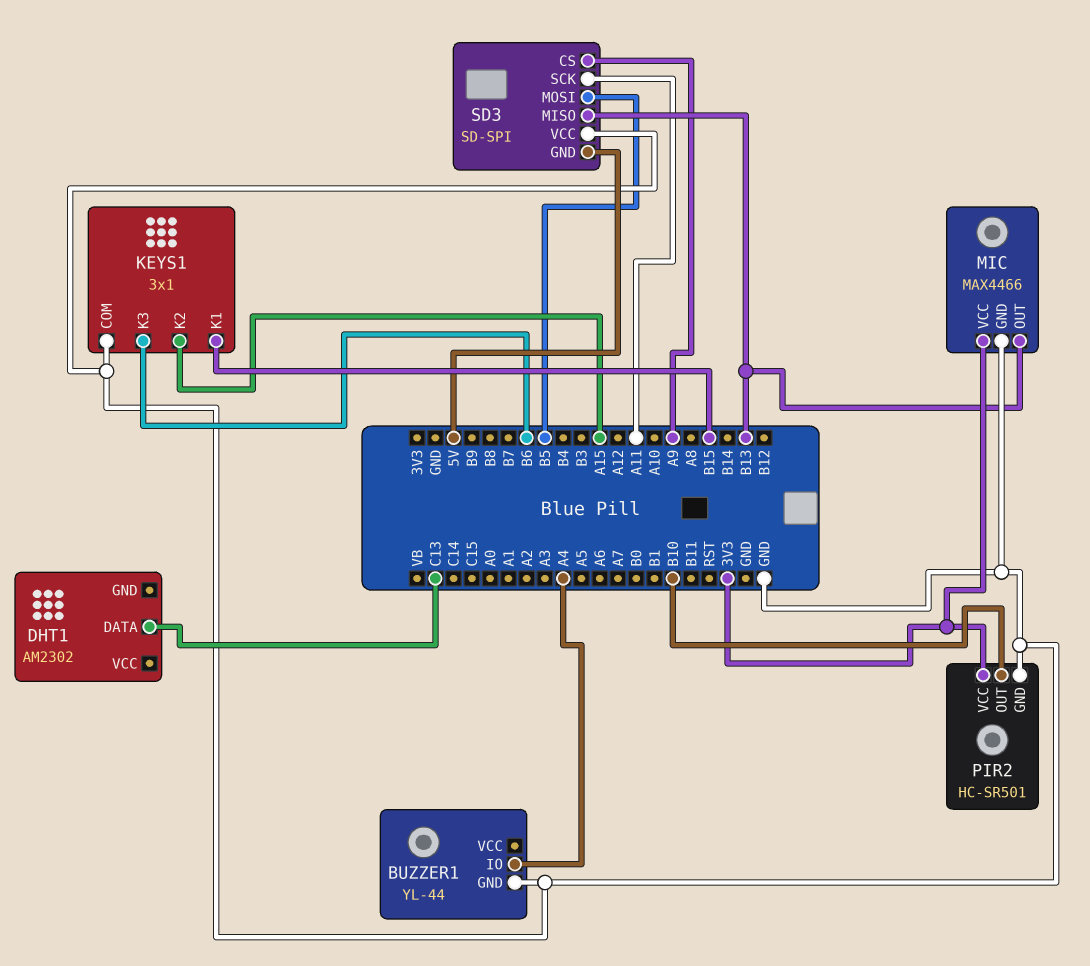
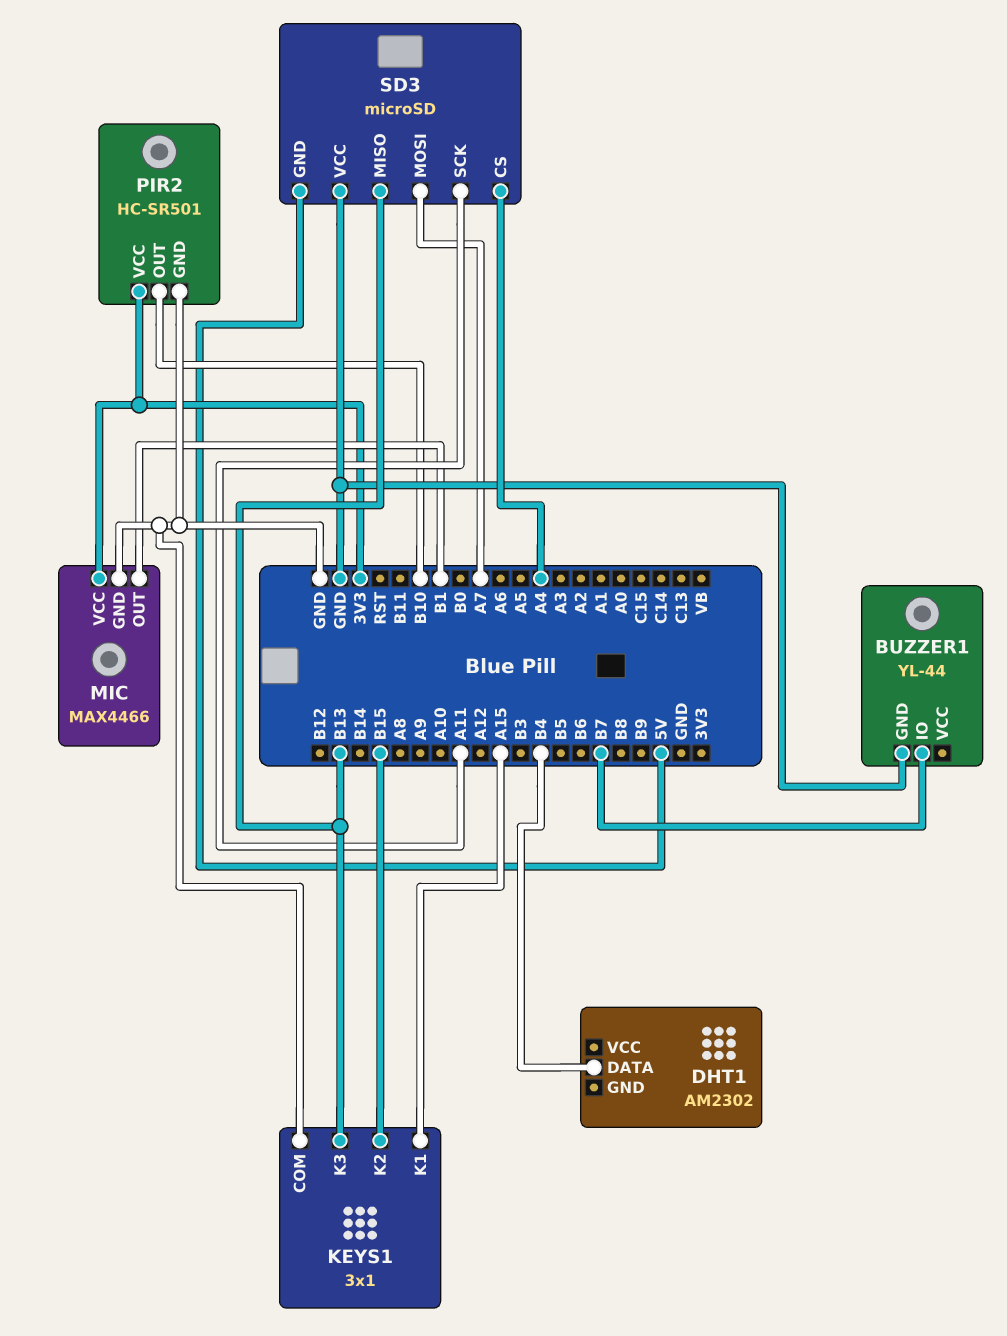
BUZZER1 pin IO: A4 -> B7
DHT1 pin DATA: C13 -> B4
KEYS1 pin K1: B15 -> A15
KEYS1 pin K2: A15 -> B15
KEYS1 pin K3: B6 -> B13
MIC pin OUT: B13 -> B1
SD3: SD-SPI -> microSD
SD3 pin CS: A9 -> A4
SD3 pin MOSI: B5 -> A7

